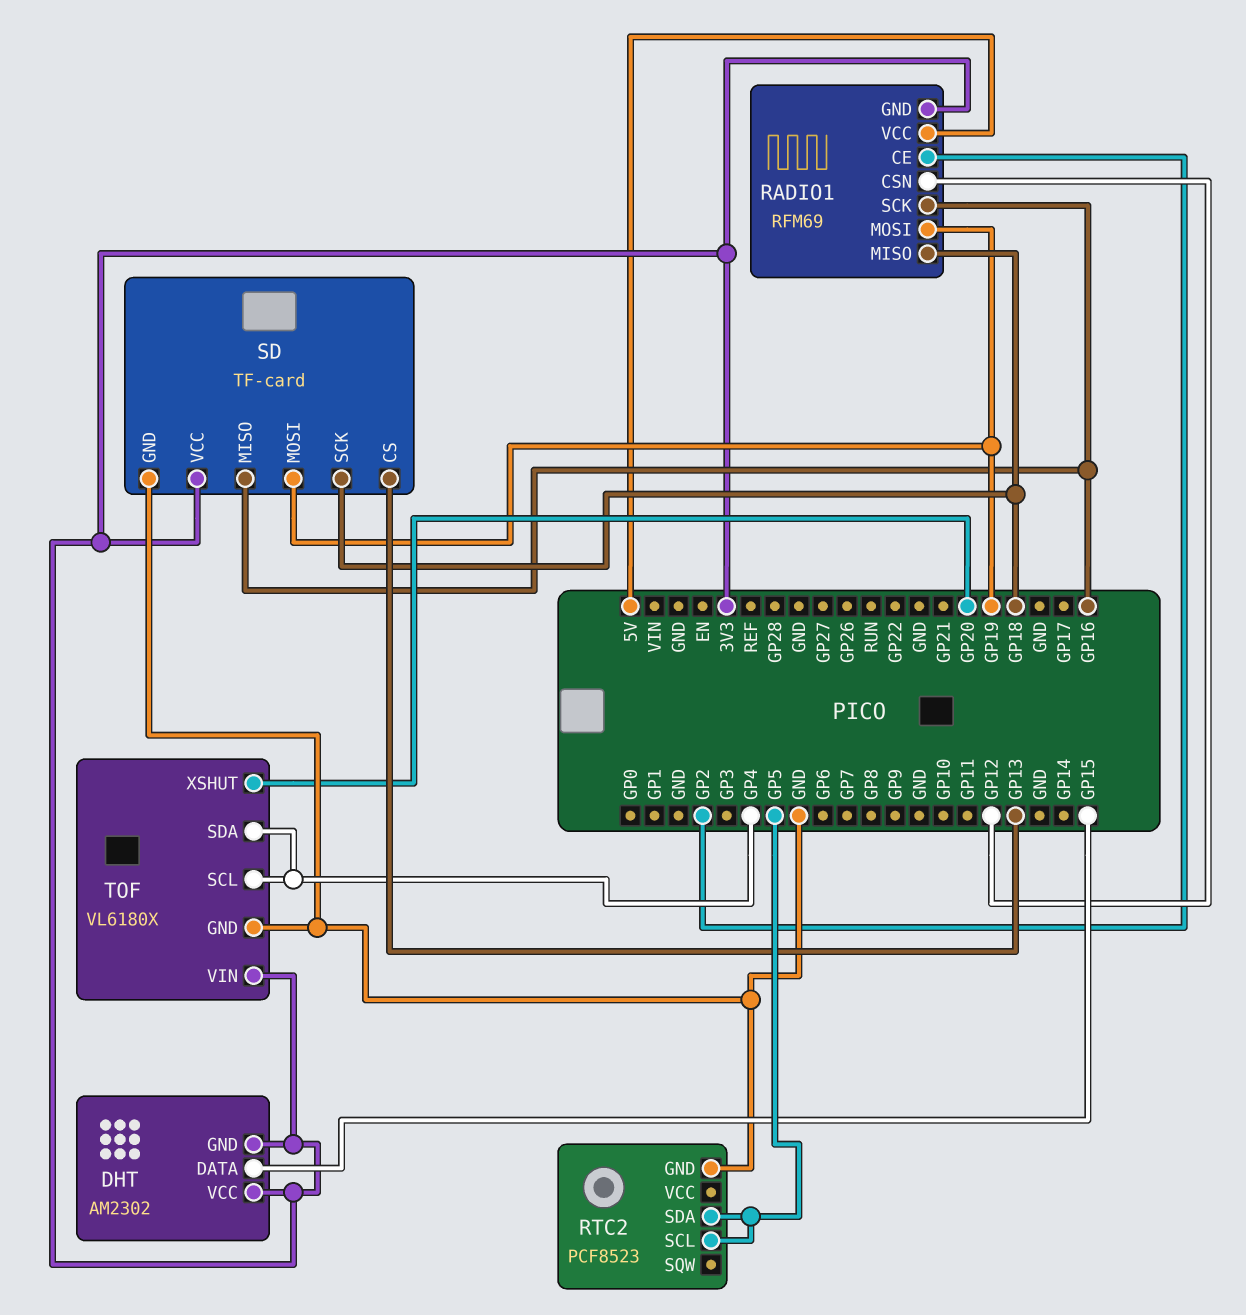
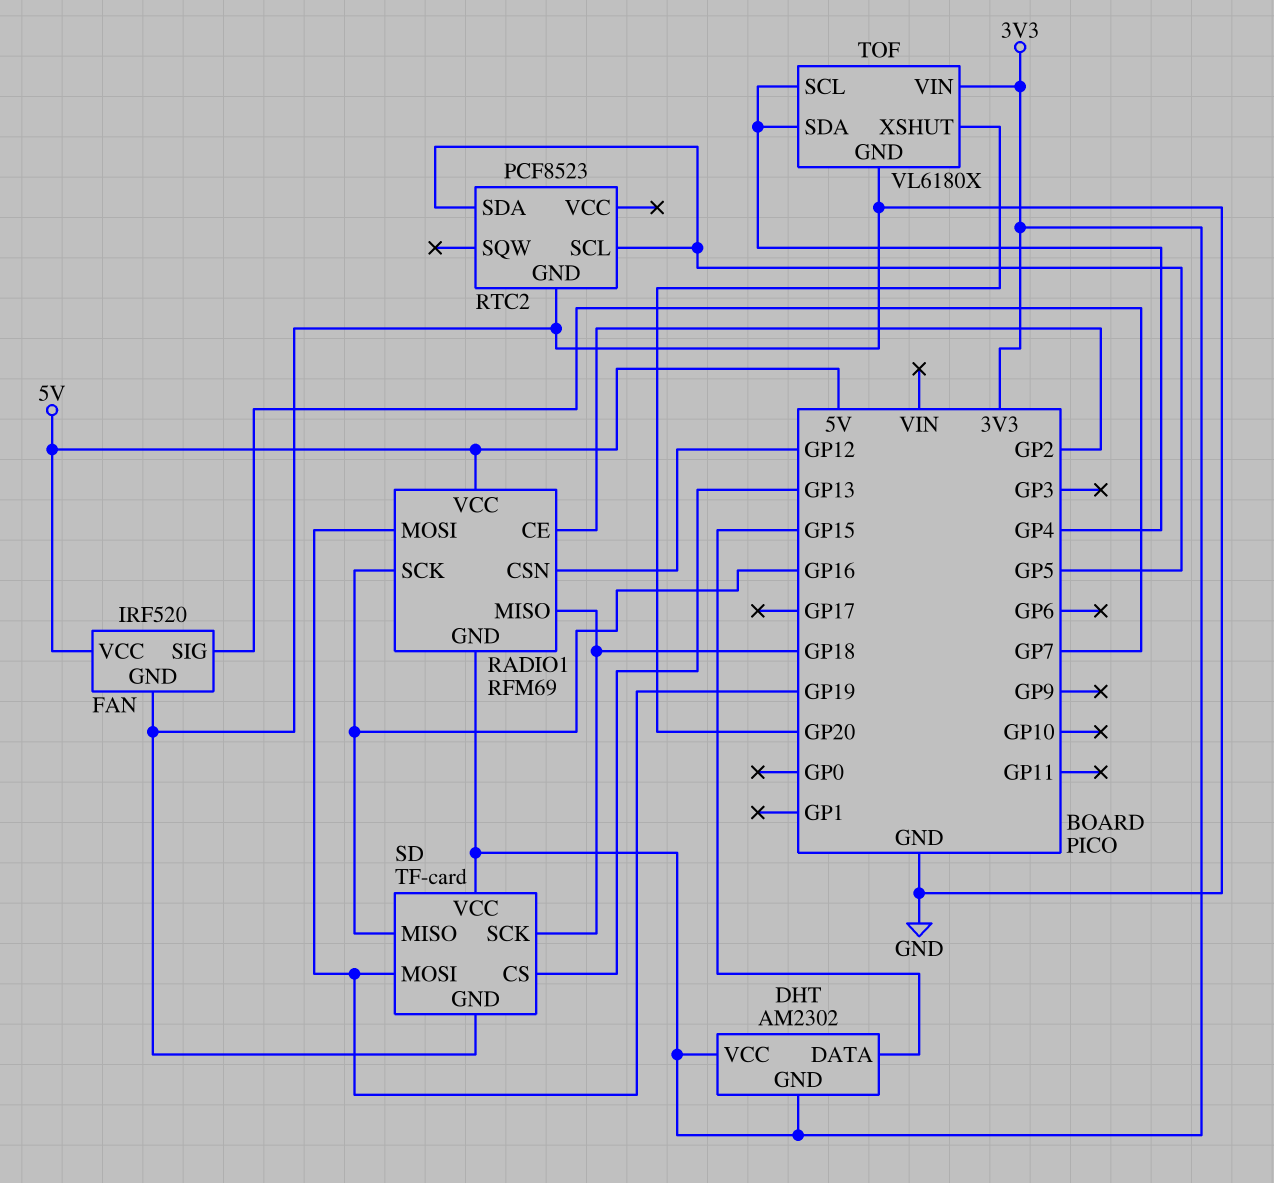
FAN: none -> IRF520
FAN pin GND: none -> GND
FAN pin SIG: none -> GP7
FAN pin VCC: none -> 5V

